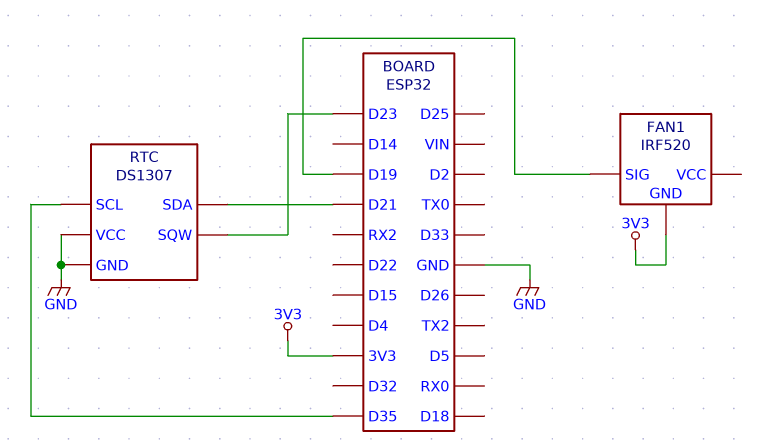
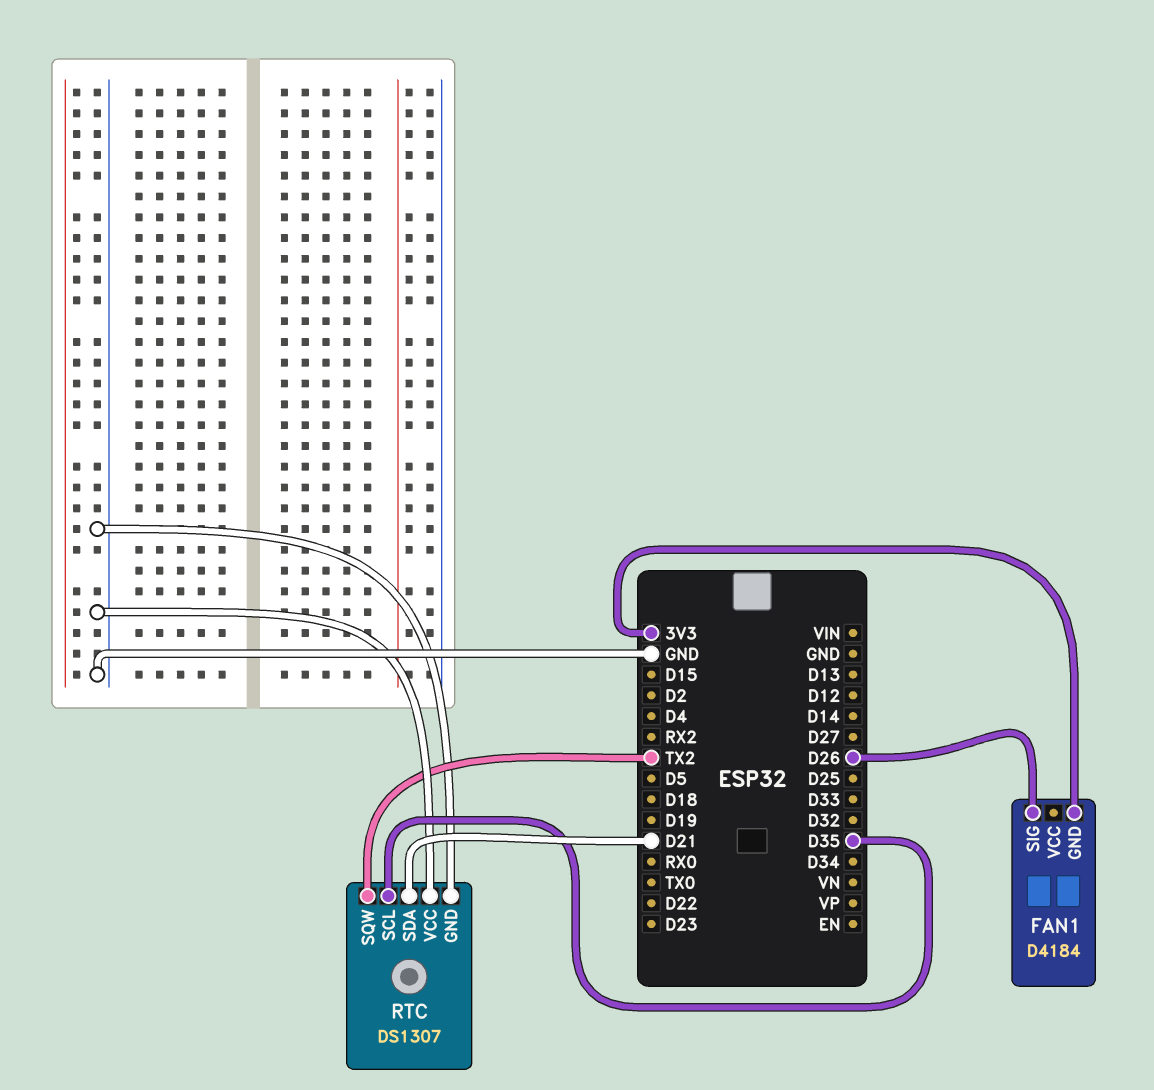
FAN1: IRF520 -> D4184
FAN1 pin SIG: D19 -> D26
RTC pin SQW: D23 -> TX2

